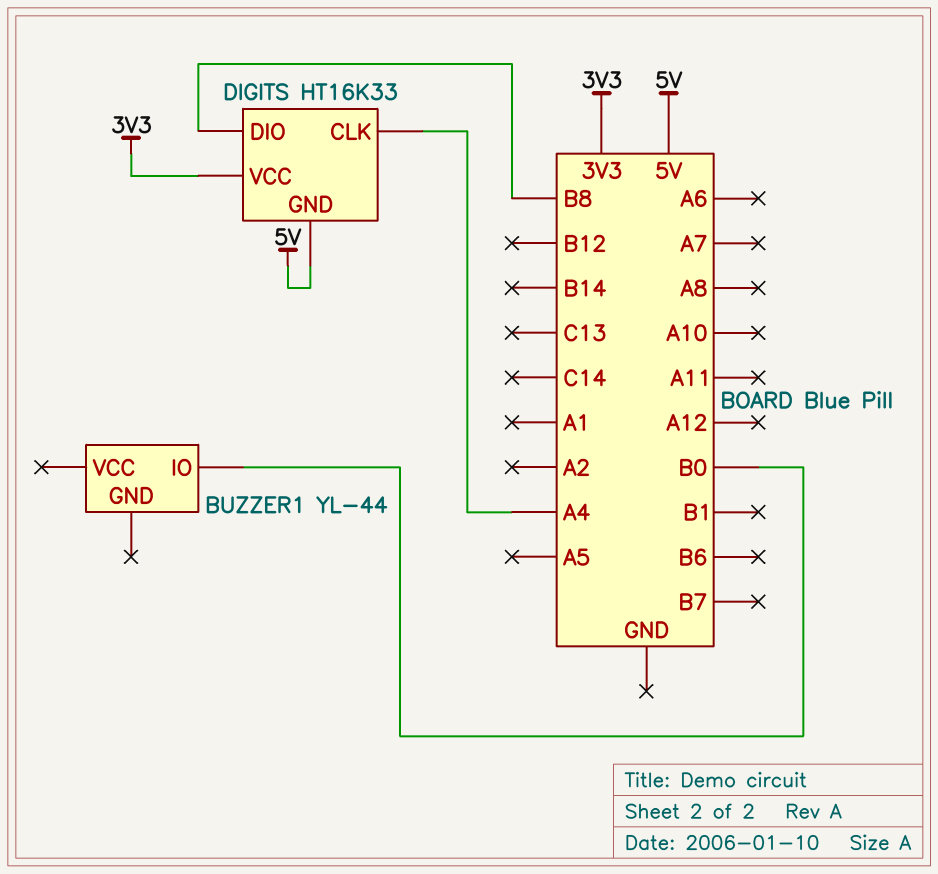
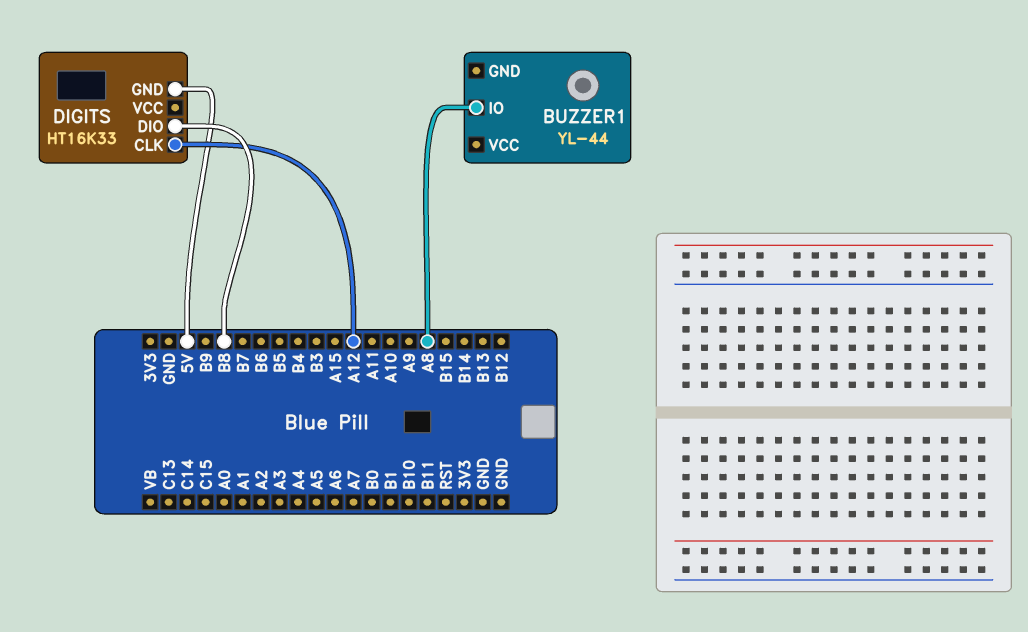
BUZZER1 pin IO: B0 -> A8
DIGITS pin CLK: A4 -> A12
DIGITS pin VCC: 3V3 -> none

